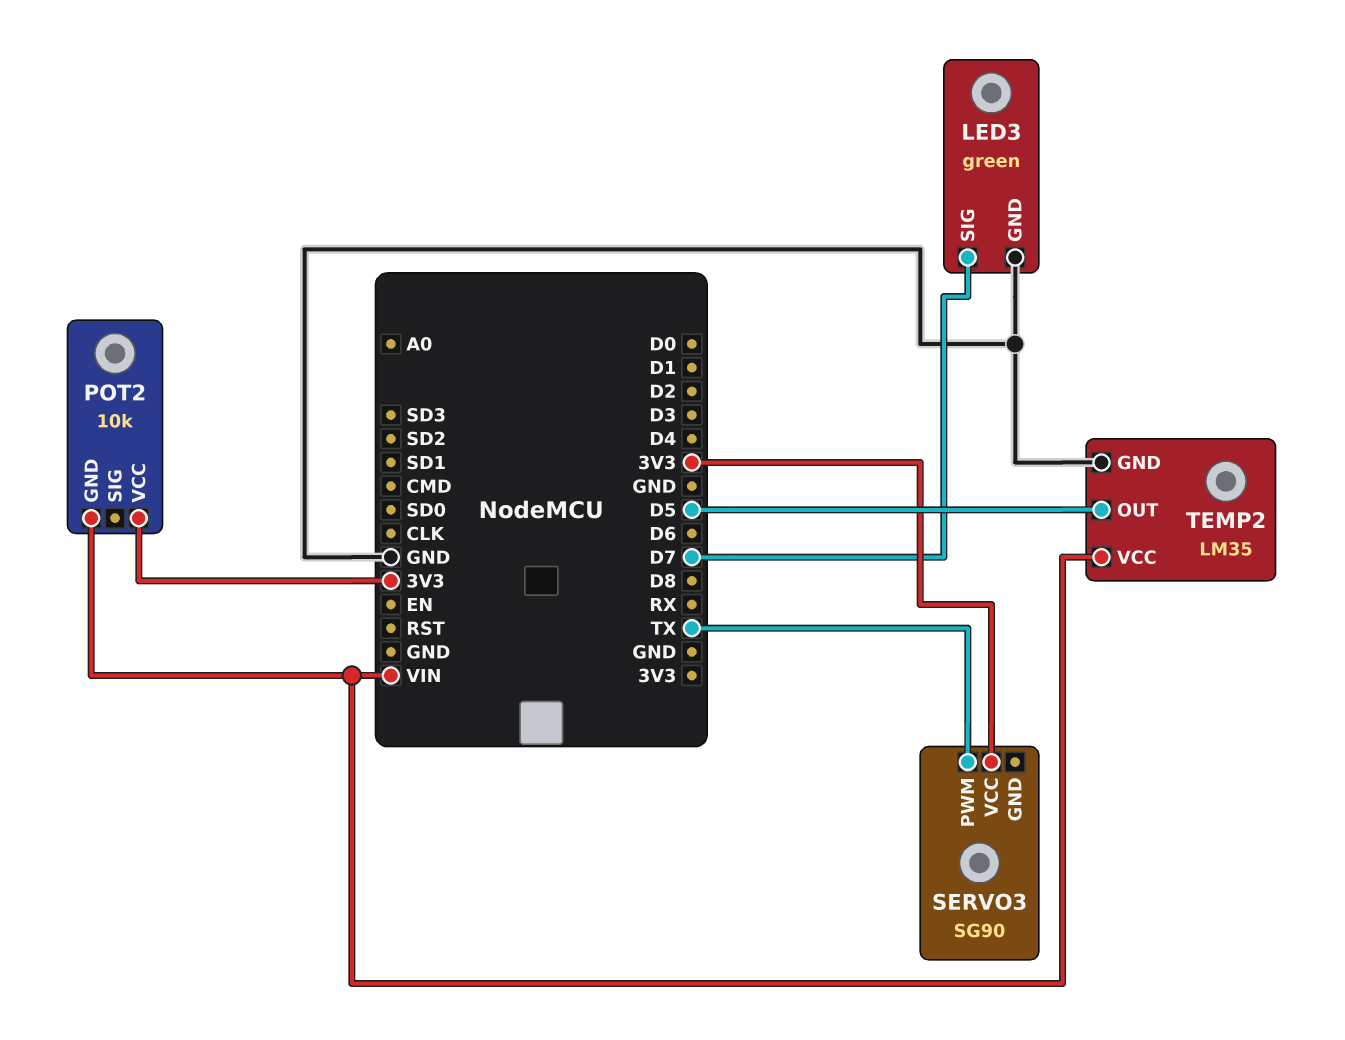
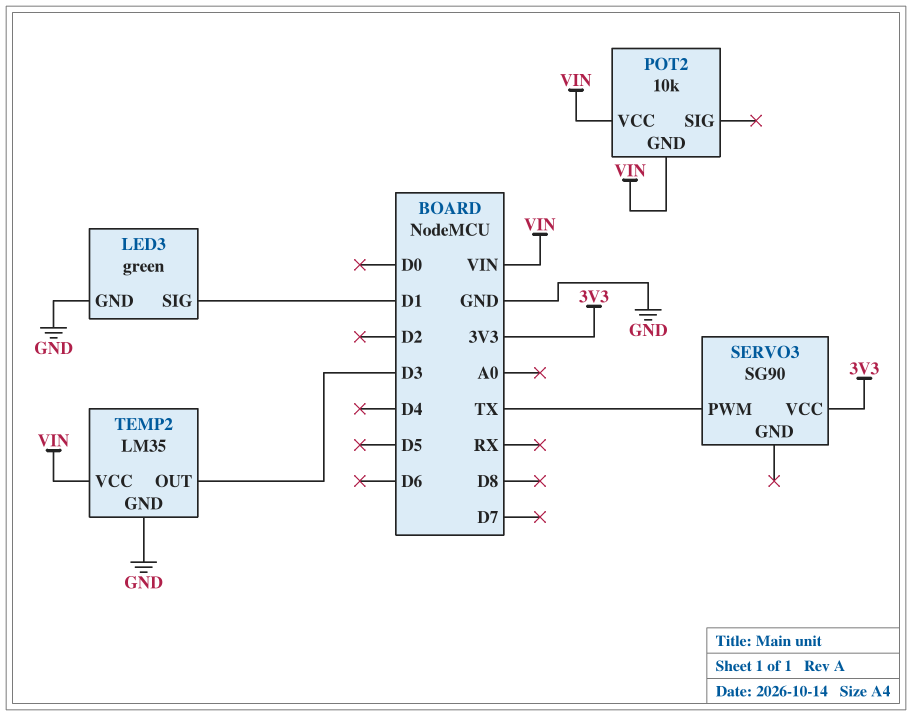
LED3 pin SIG: D7 -> D1
POT2 pin VCC: 3V3 -> VIN
TEMP2 pin OUT: D5 -> D3

